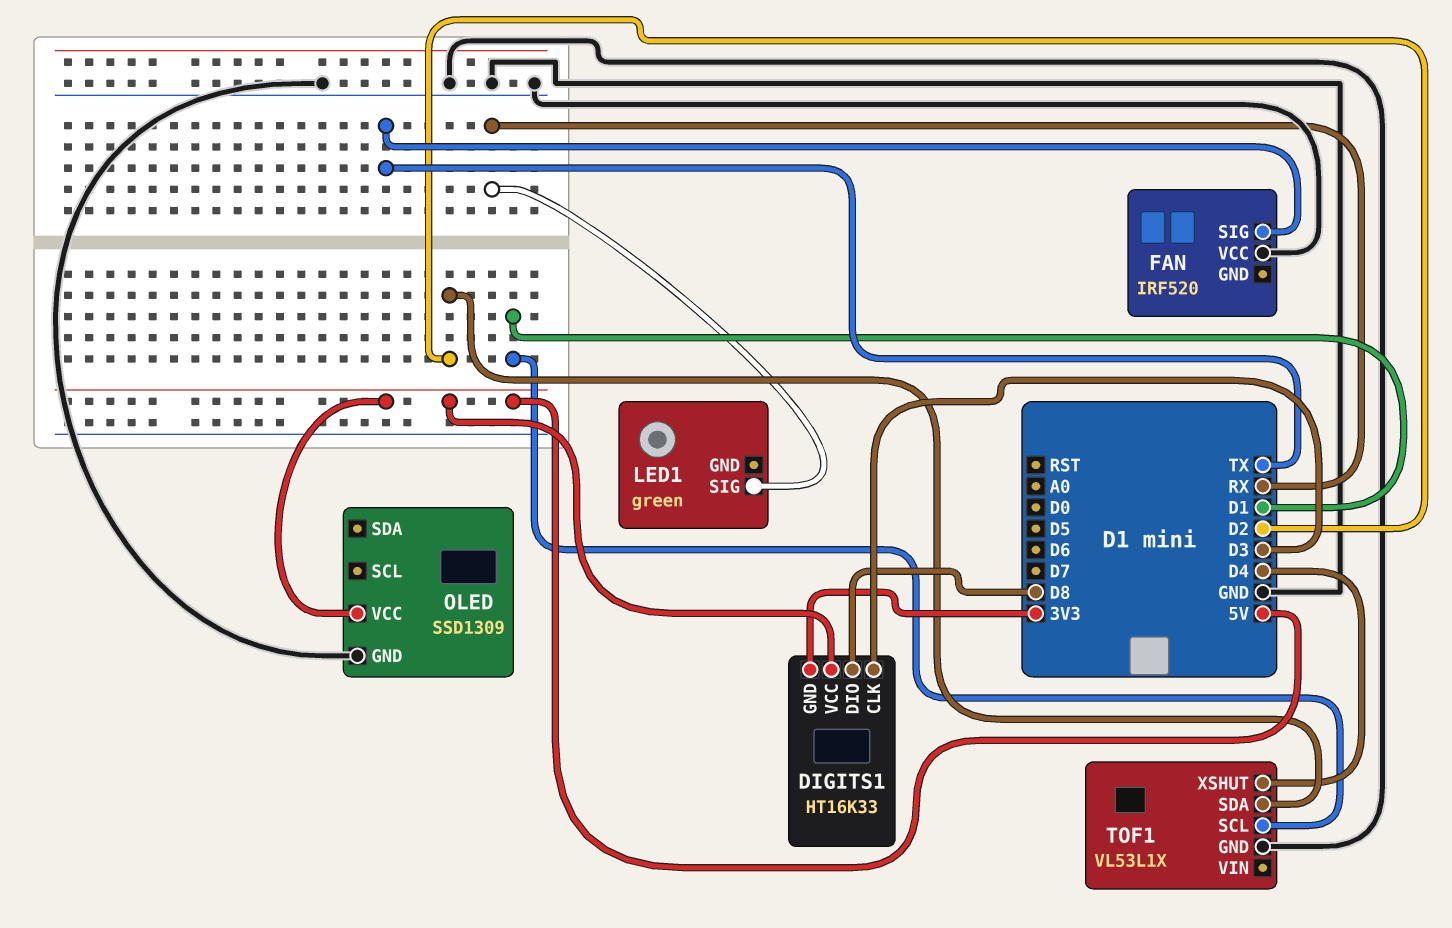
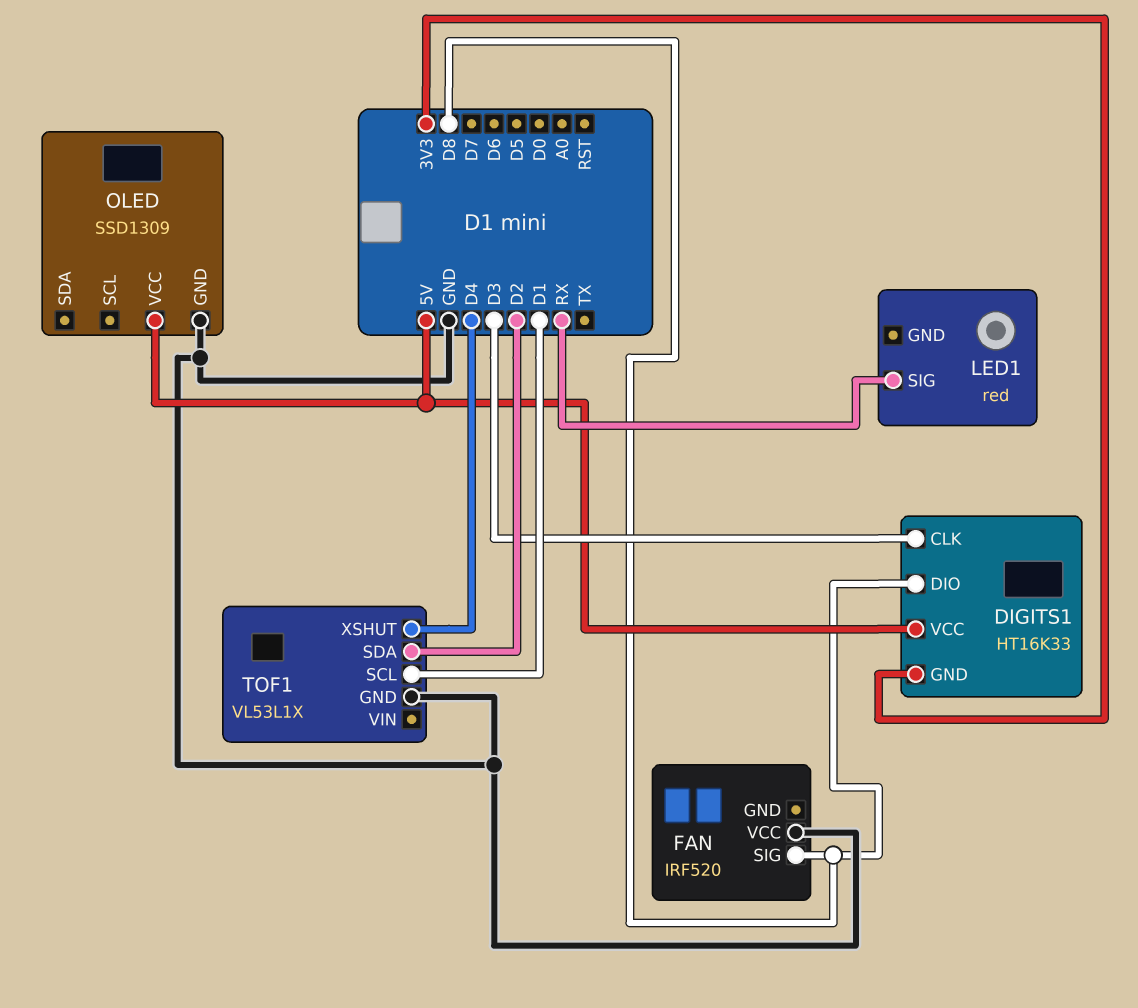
FAN pin SIG: TX -> D8
LED1: green -> red

